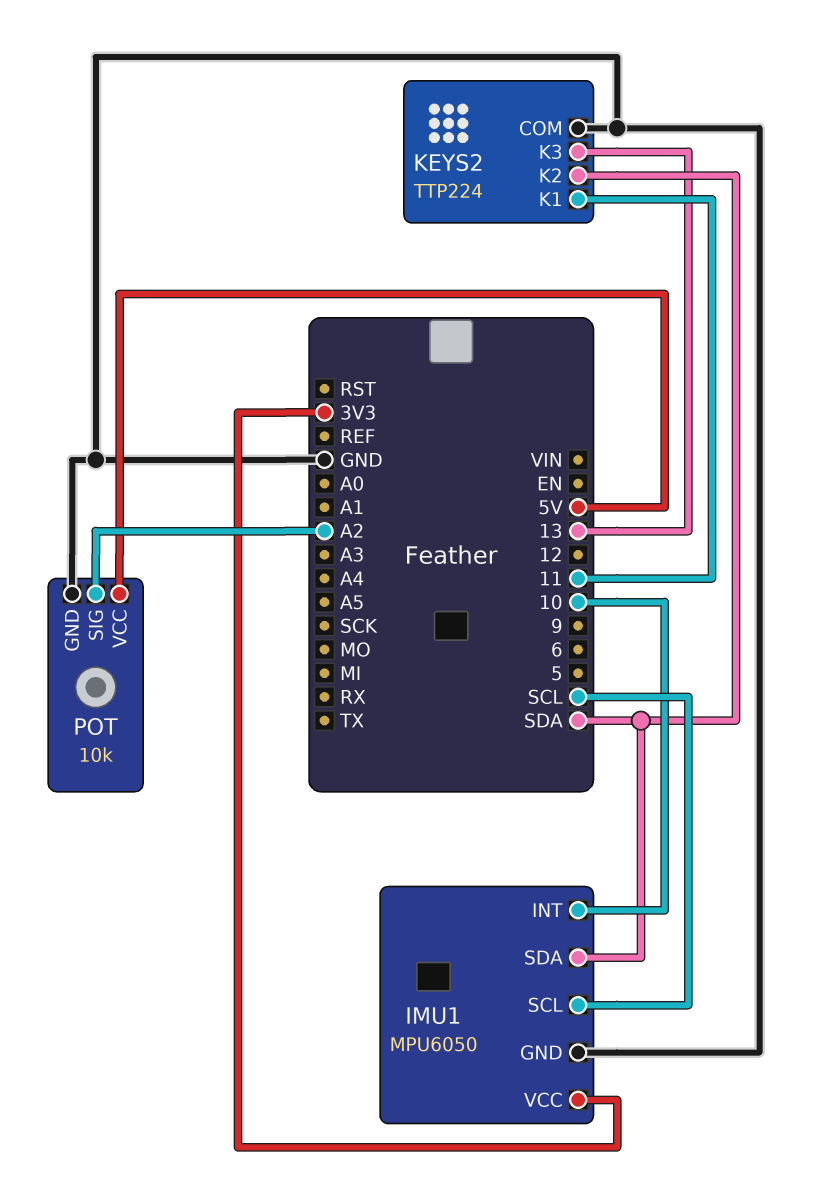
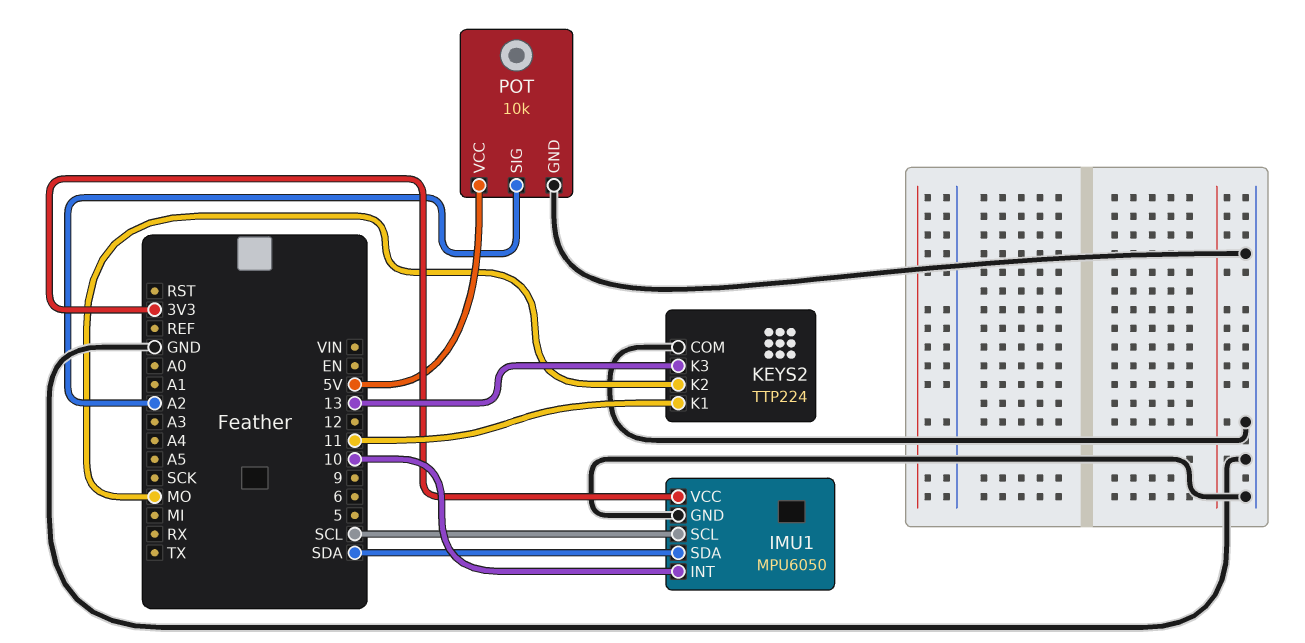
KEYS2 pin K2: SDA -> MO

